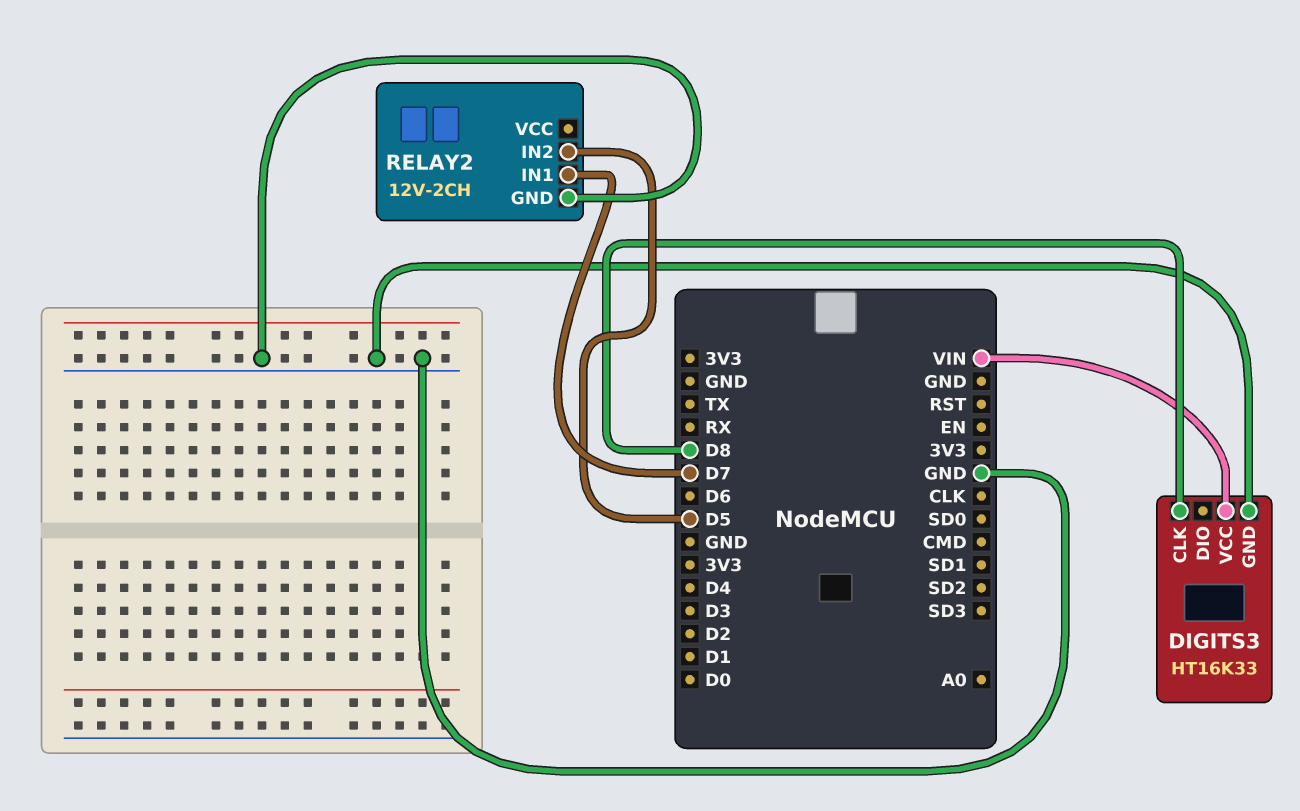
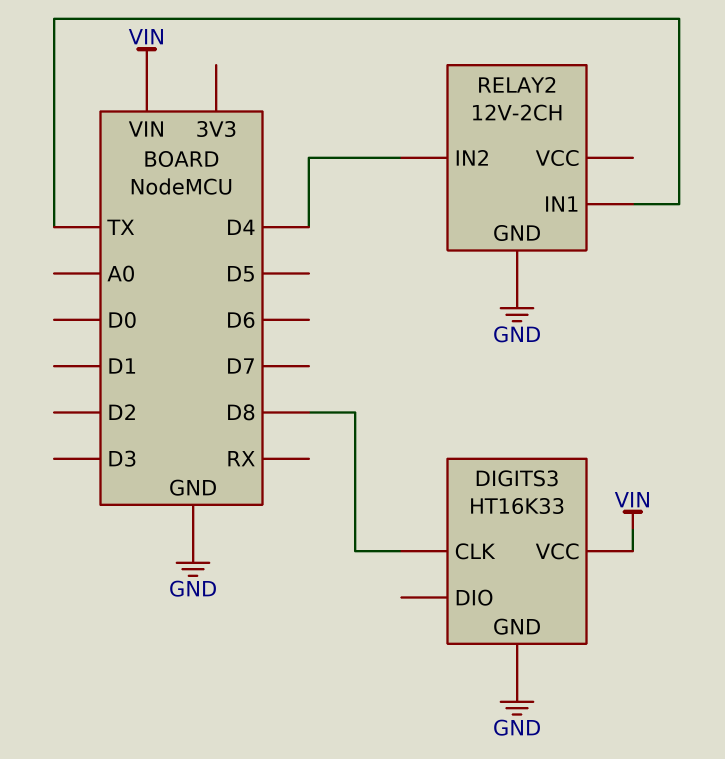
RELAY2 pin IN1: D7 -> TX
RELAY2 pin IN2: D5 -> D4

